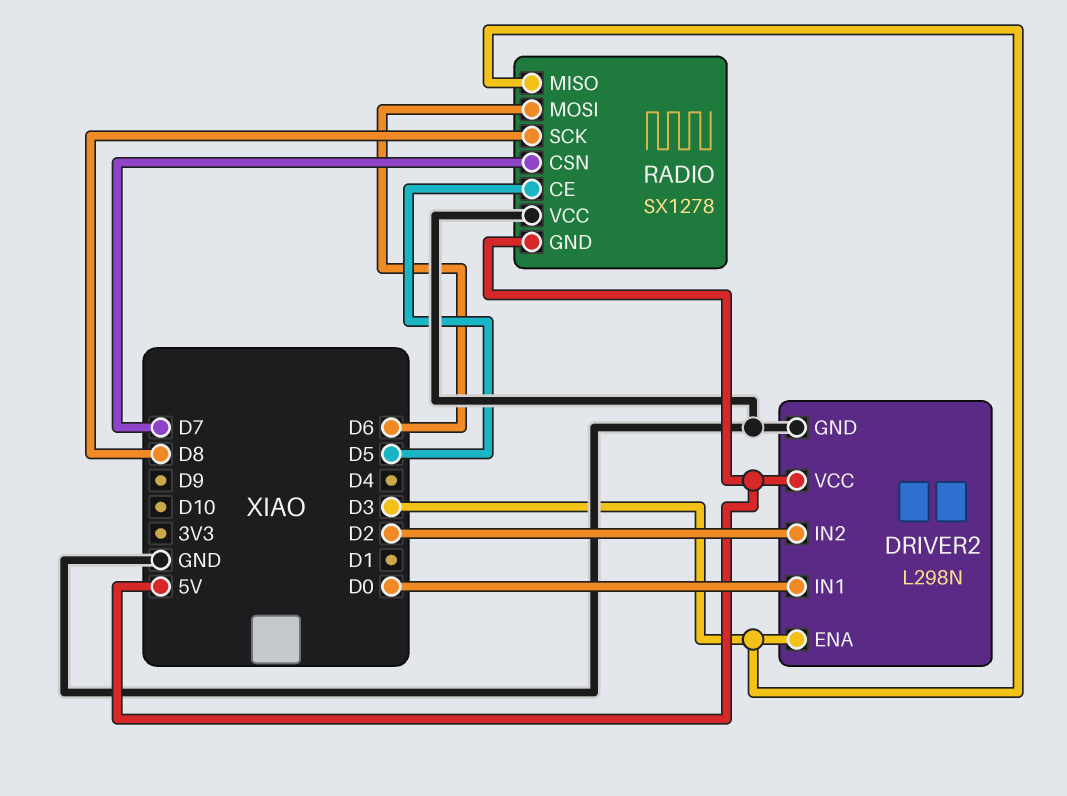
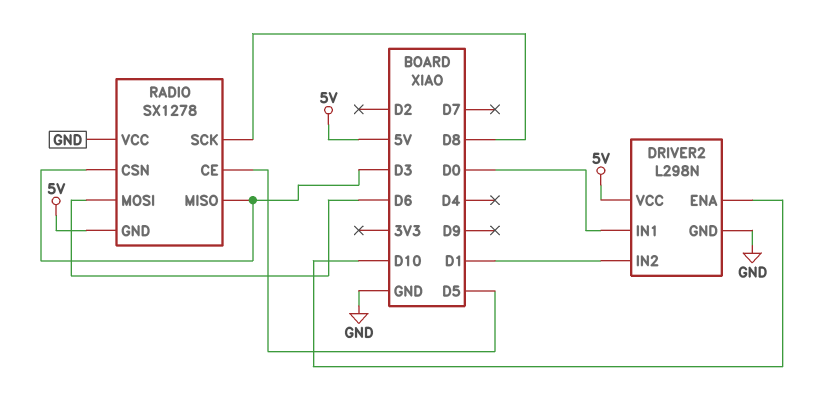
DRIVER2 pin ENA: D3 -> D10
DRIVER2 pin IN2: D2 -> D1
RADIO pin CSN: D7 -> D3

